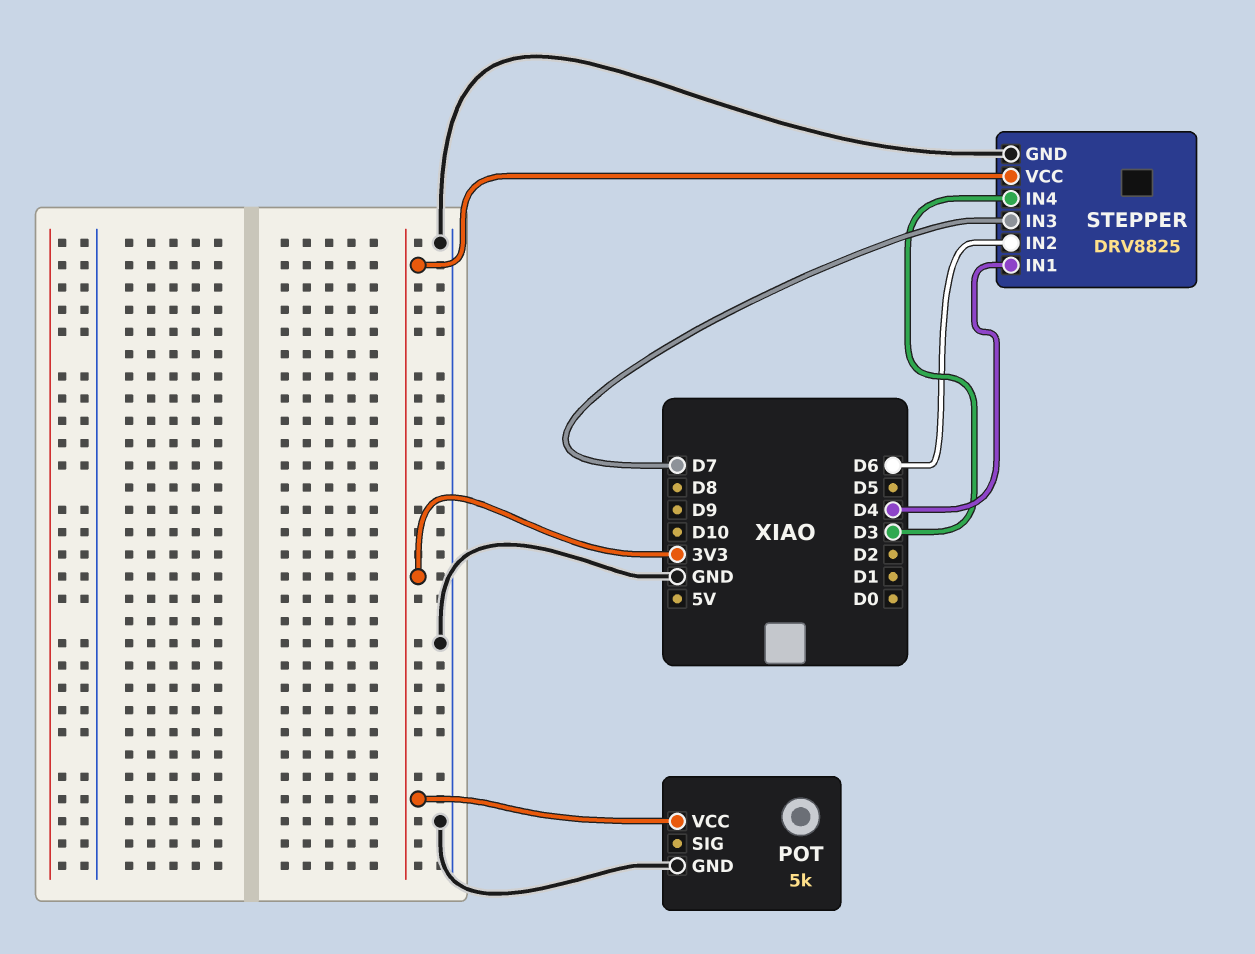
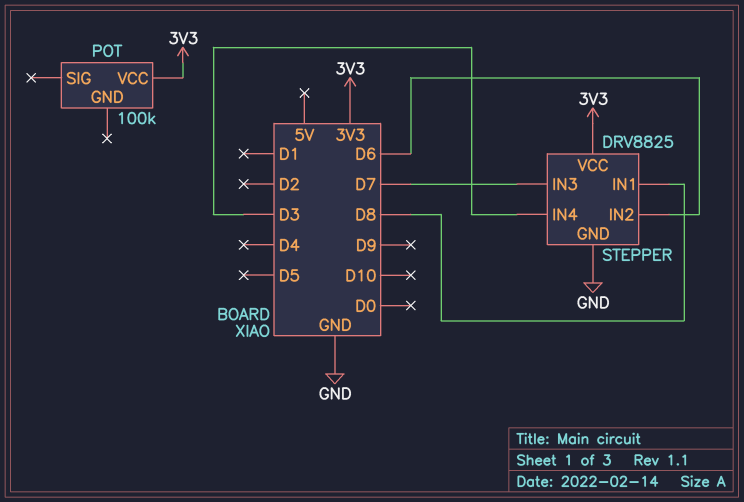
POT: 5k -> 100k
POT pin GND: GND -> none
STEPPER pin IN1: D4 -> D8

